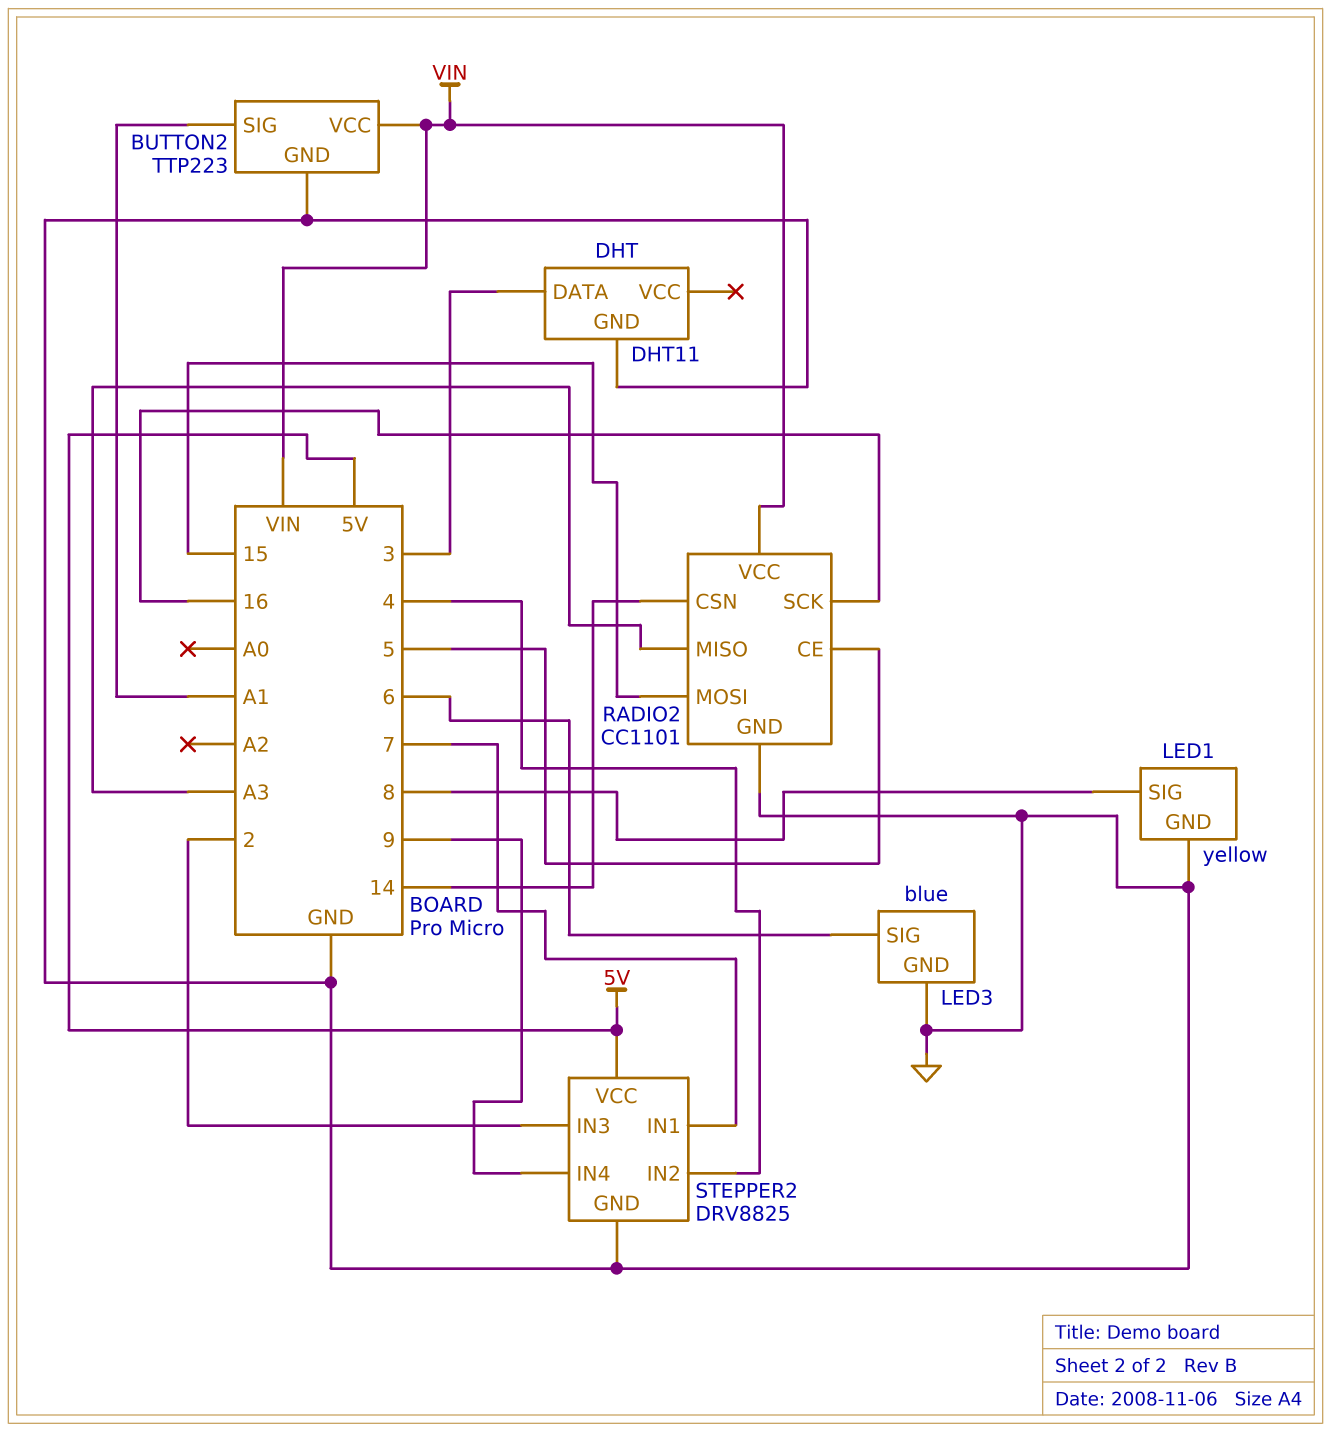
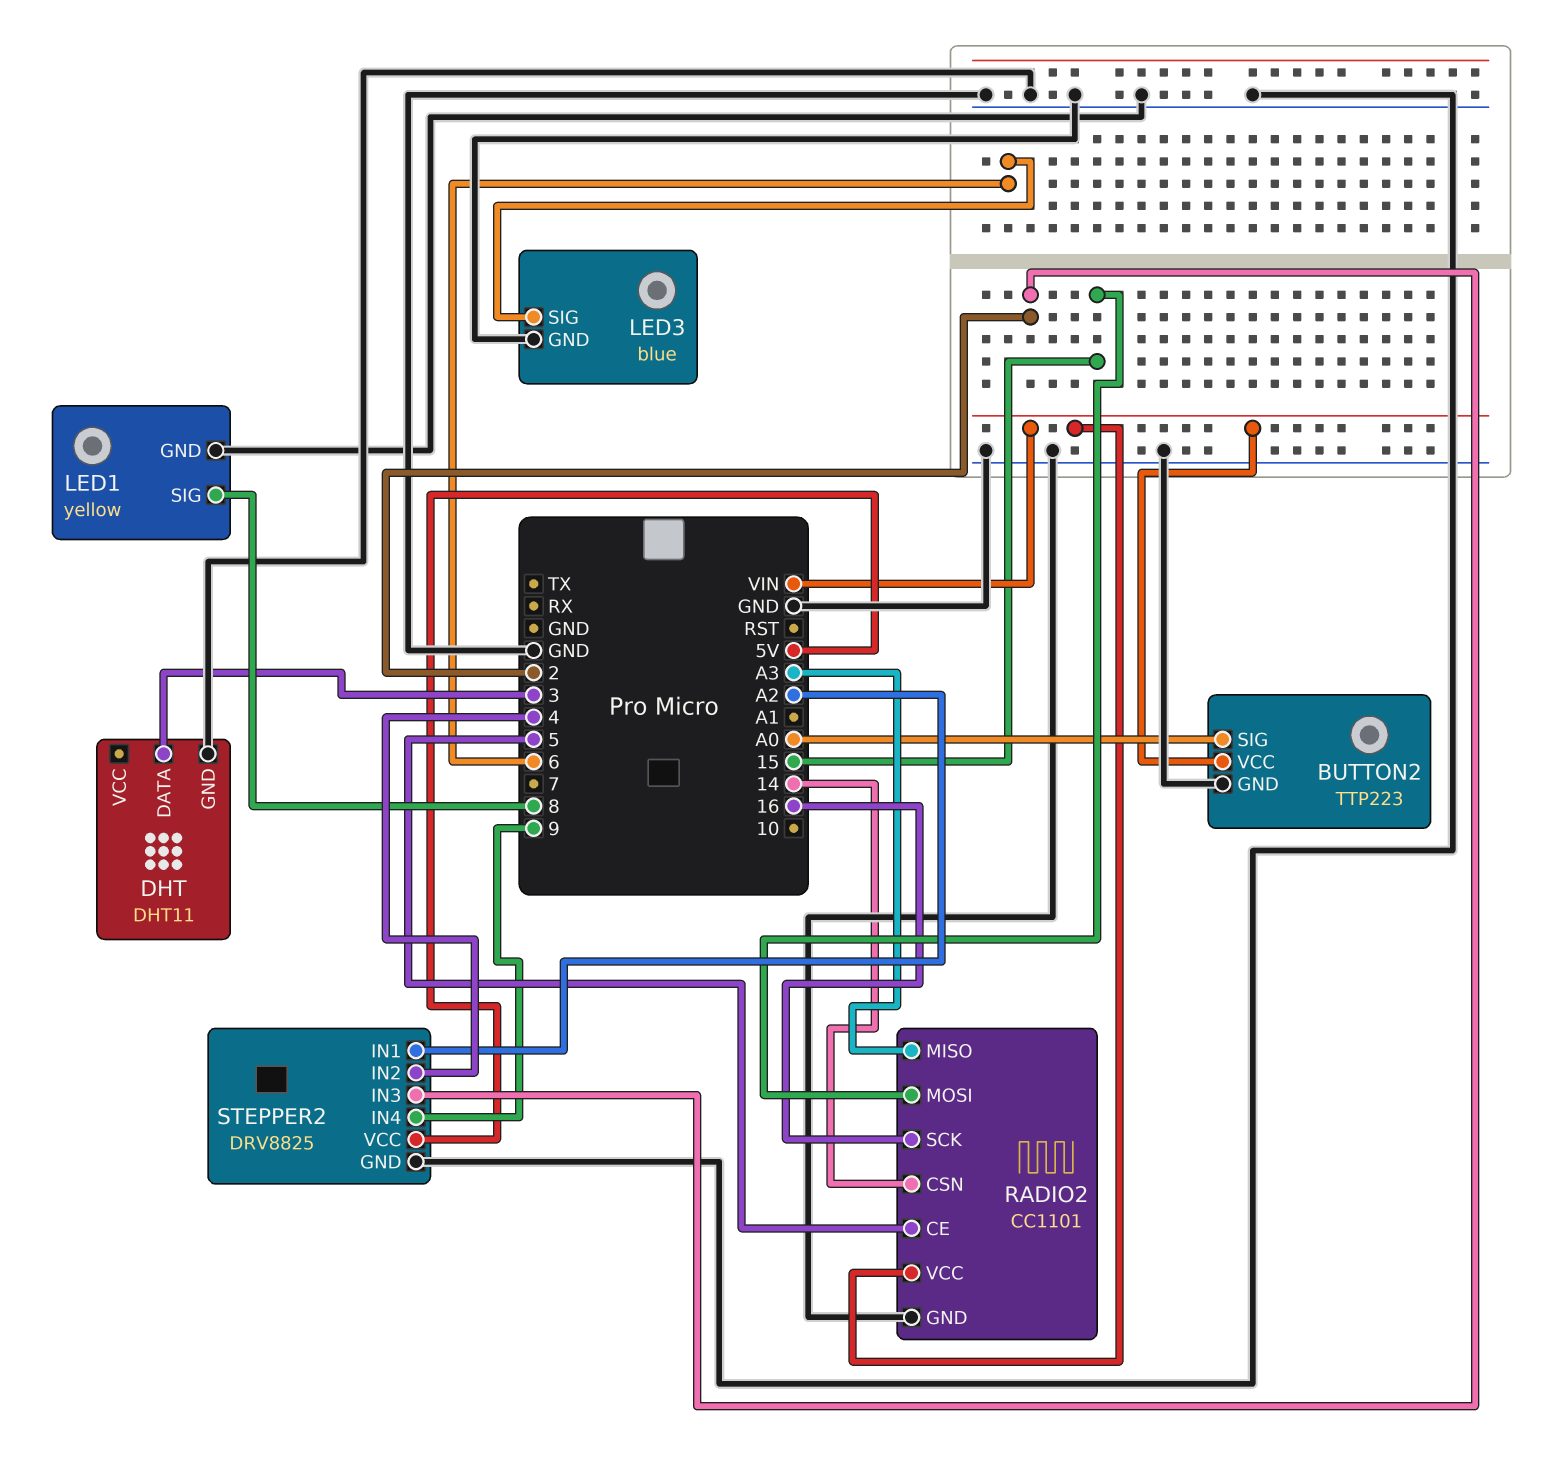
BUTTON2 pin SIG: A1 -> A0
STEPPER2 pin IN1: 7 -> A2

